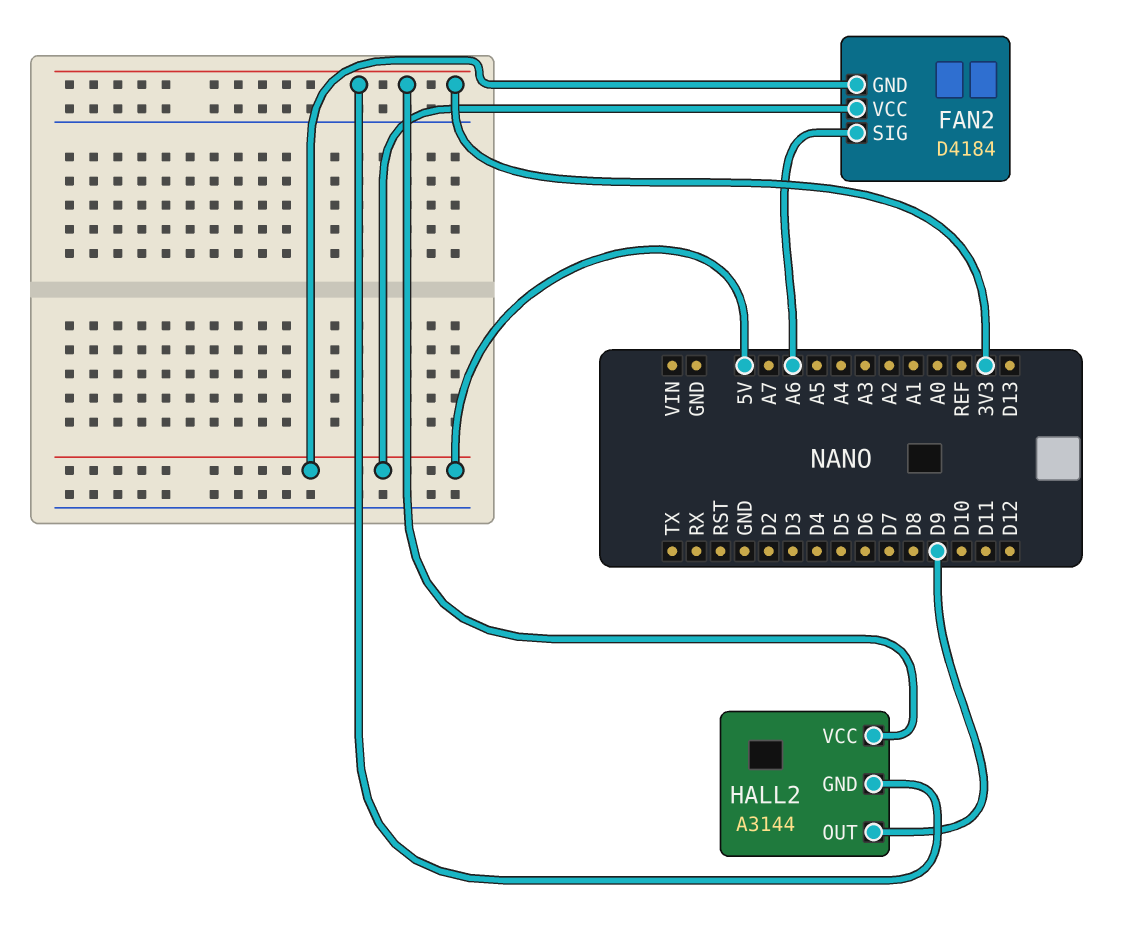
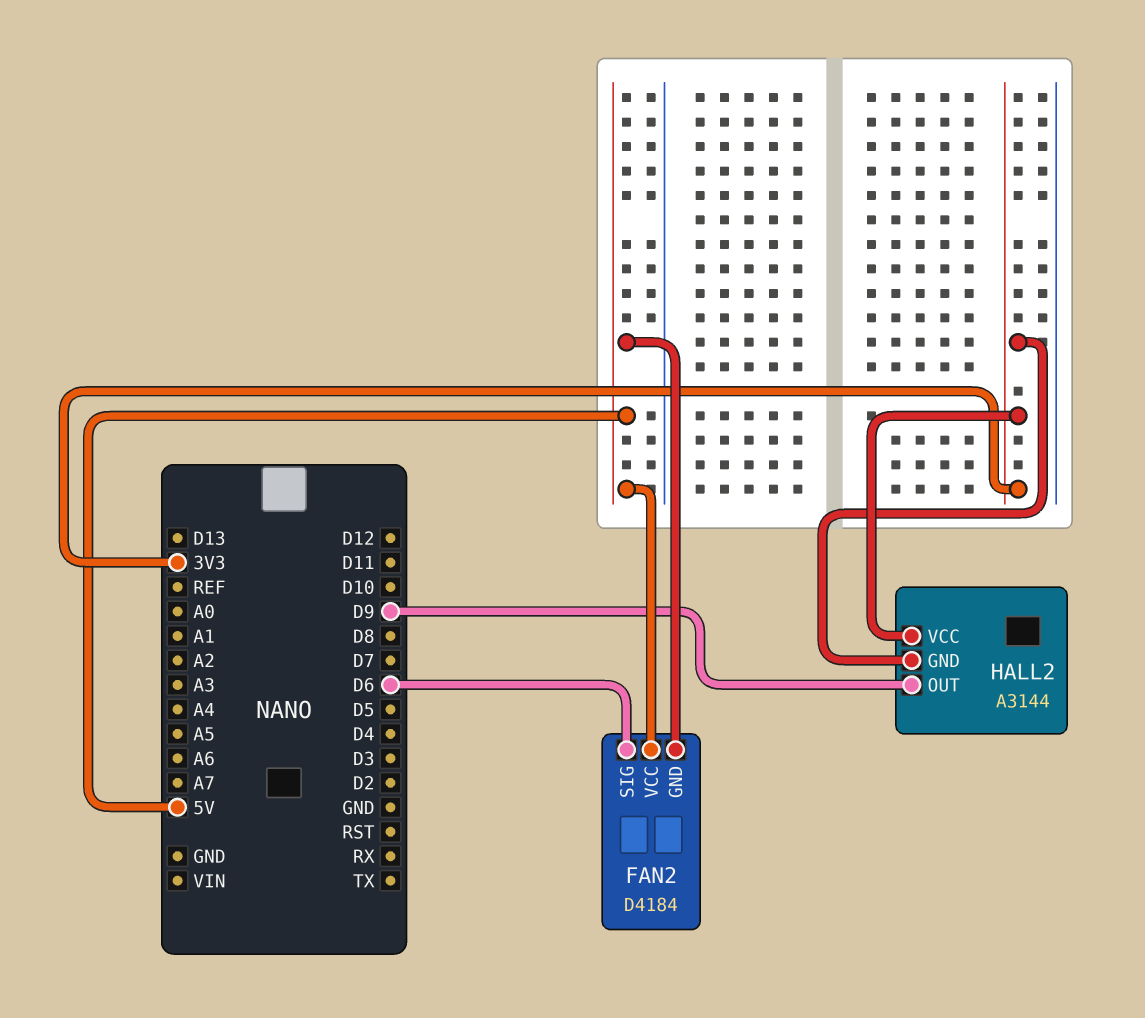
FAN2 pin SIG: A6 -> D6

